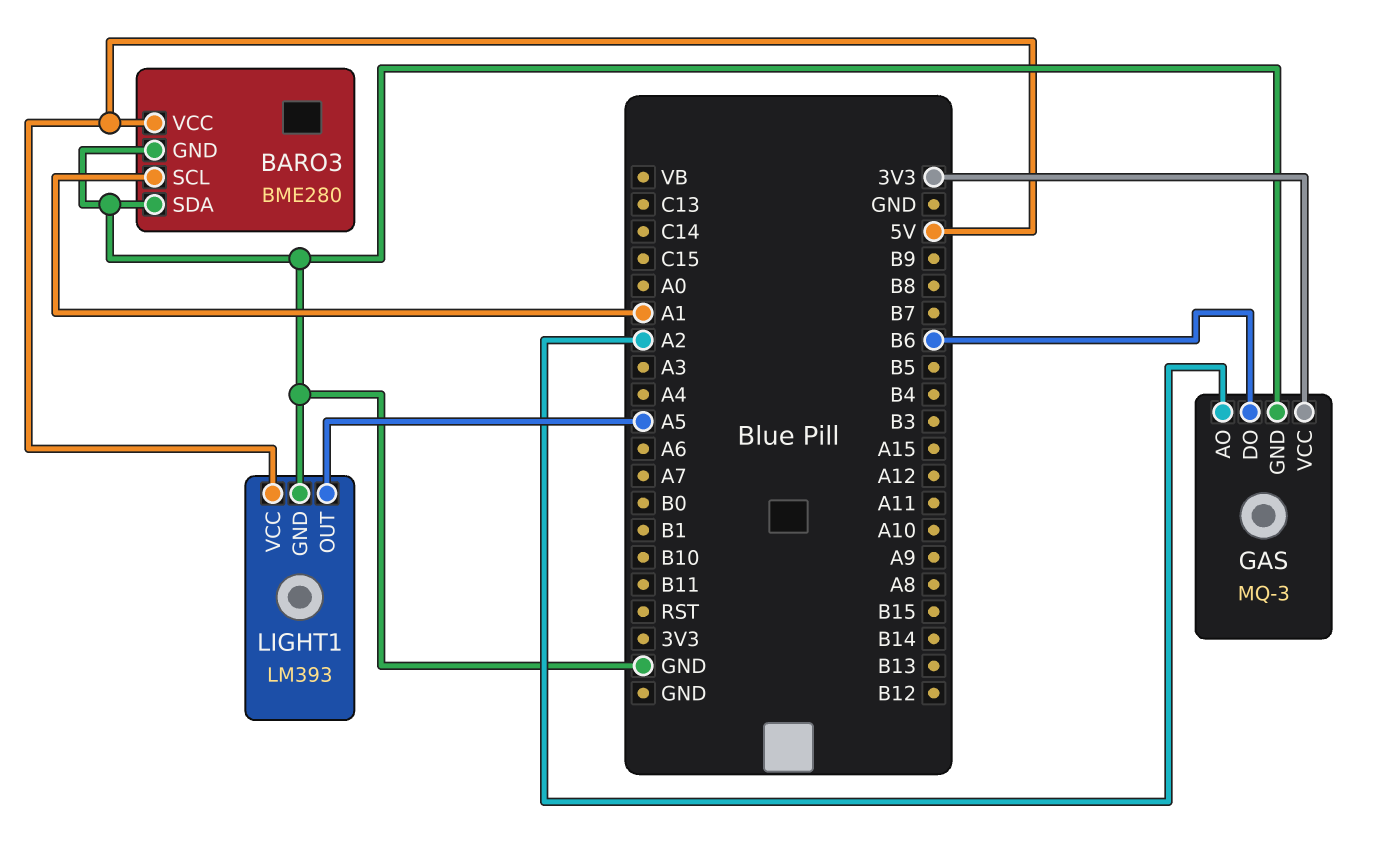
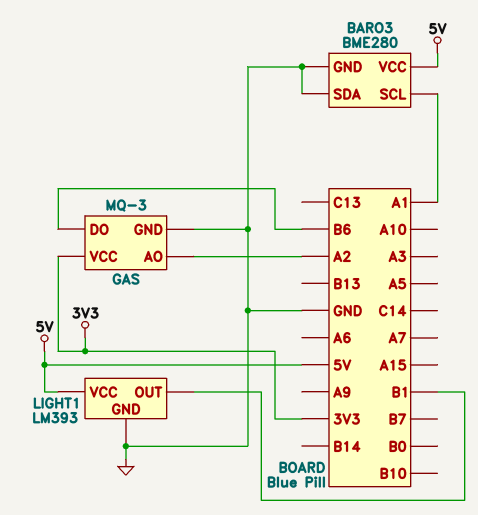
LIGHT1 pin OUT: A5 -> B1

